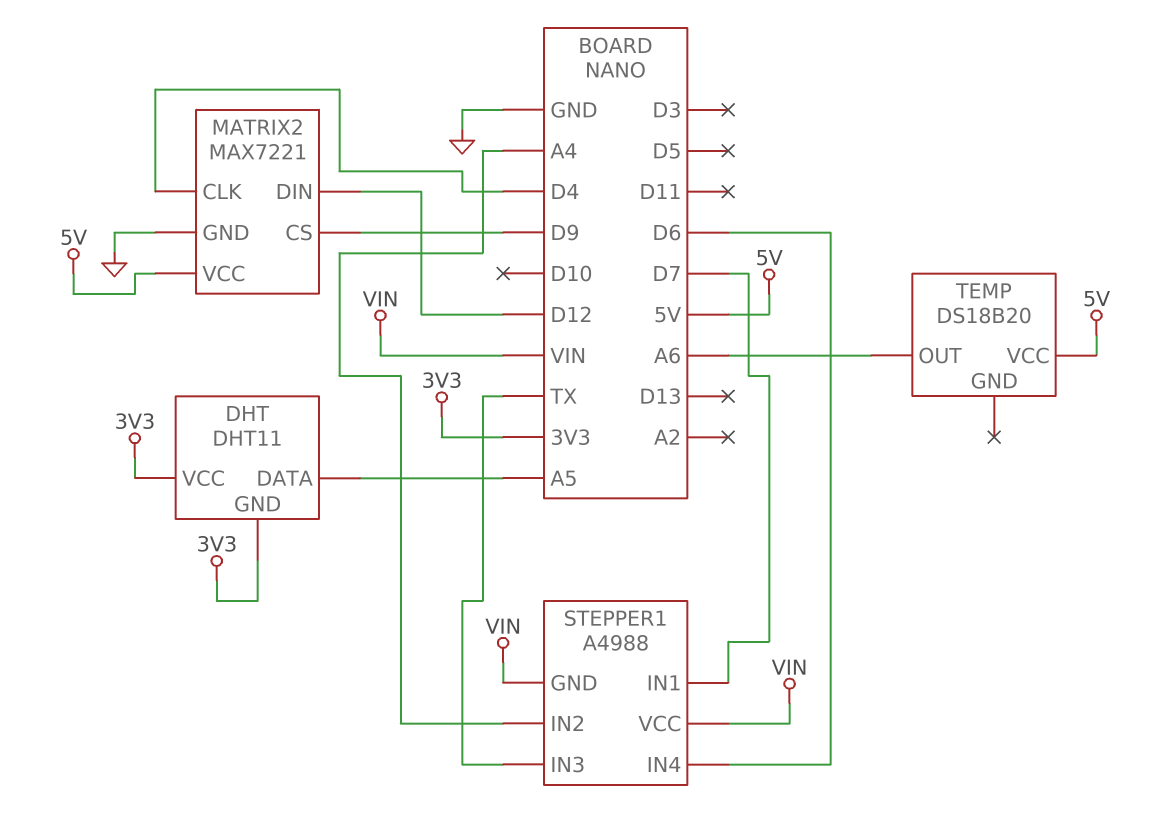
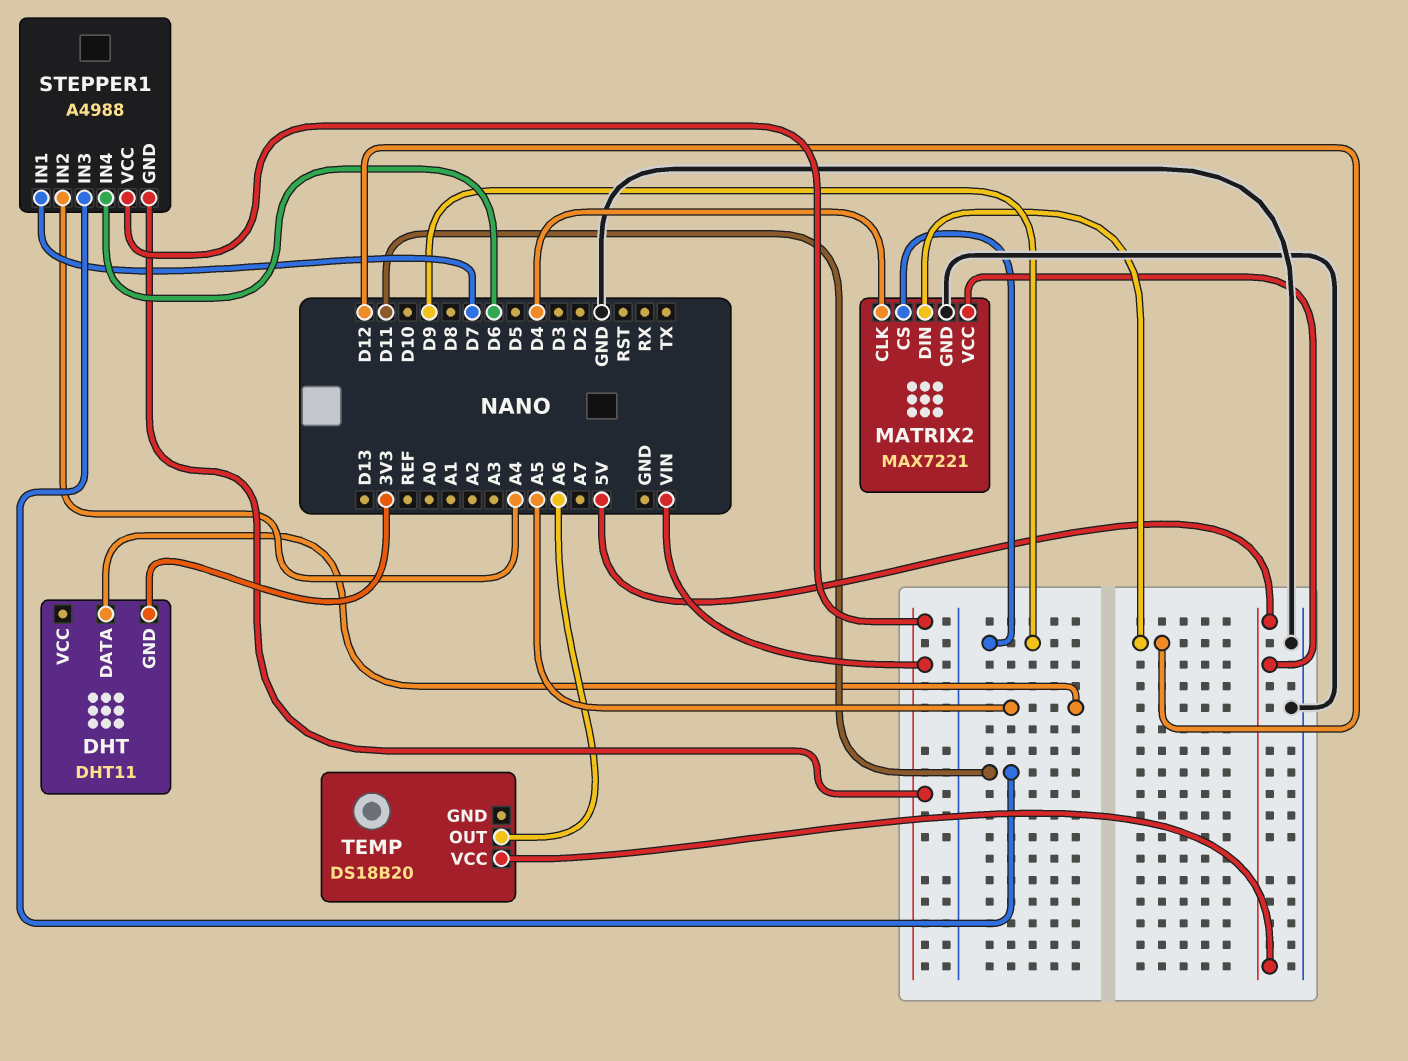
DHT pin VCC: 3V3 -> none
STEPPER1 pin IN3: TX -> D11

